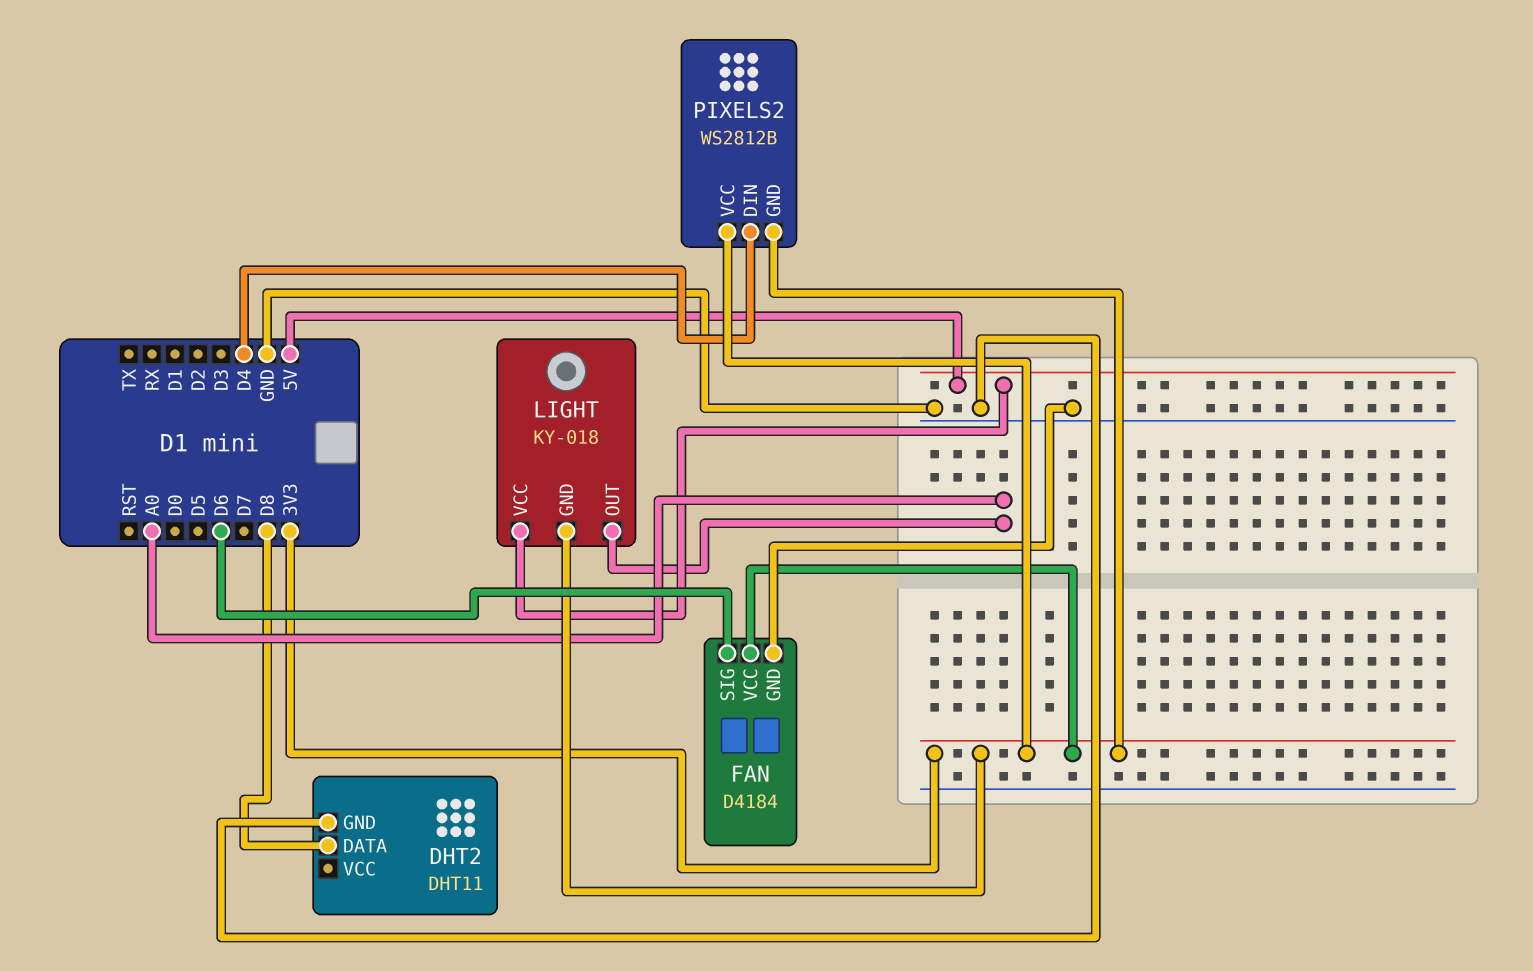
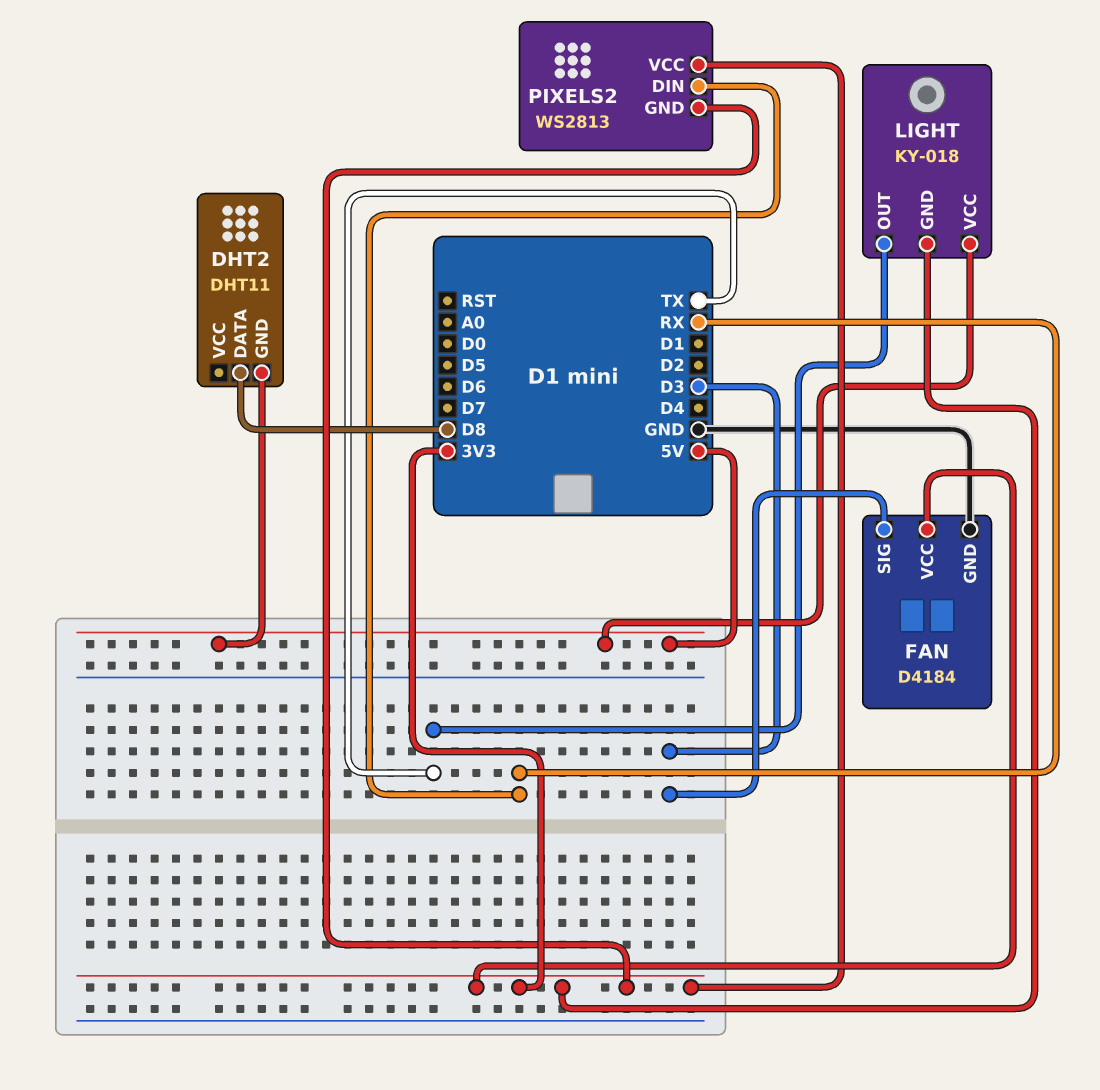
DHT2 pin GND: GND -> 5V
FAN pin SIG: D6 -> D3
LIGHT pin OUT: A0 -> TX
PIXELS2: WS2812B -> WS2813
PIXELS2 pin DIN: D4 -> RX

